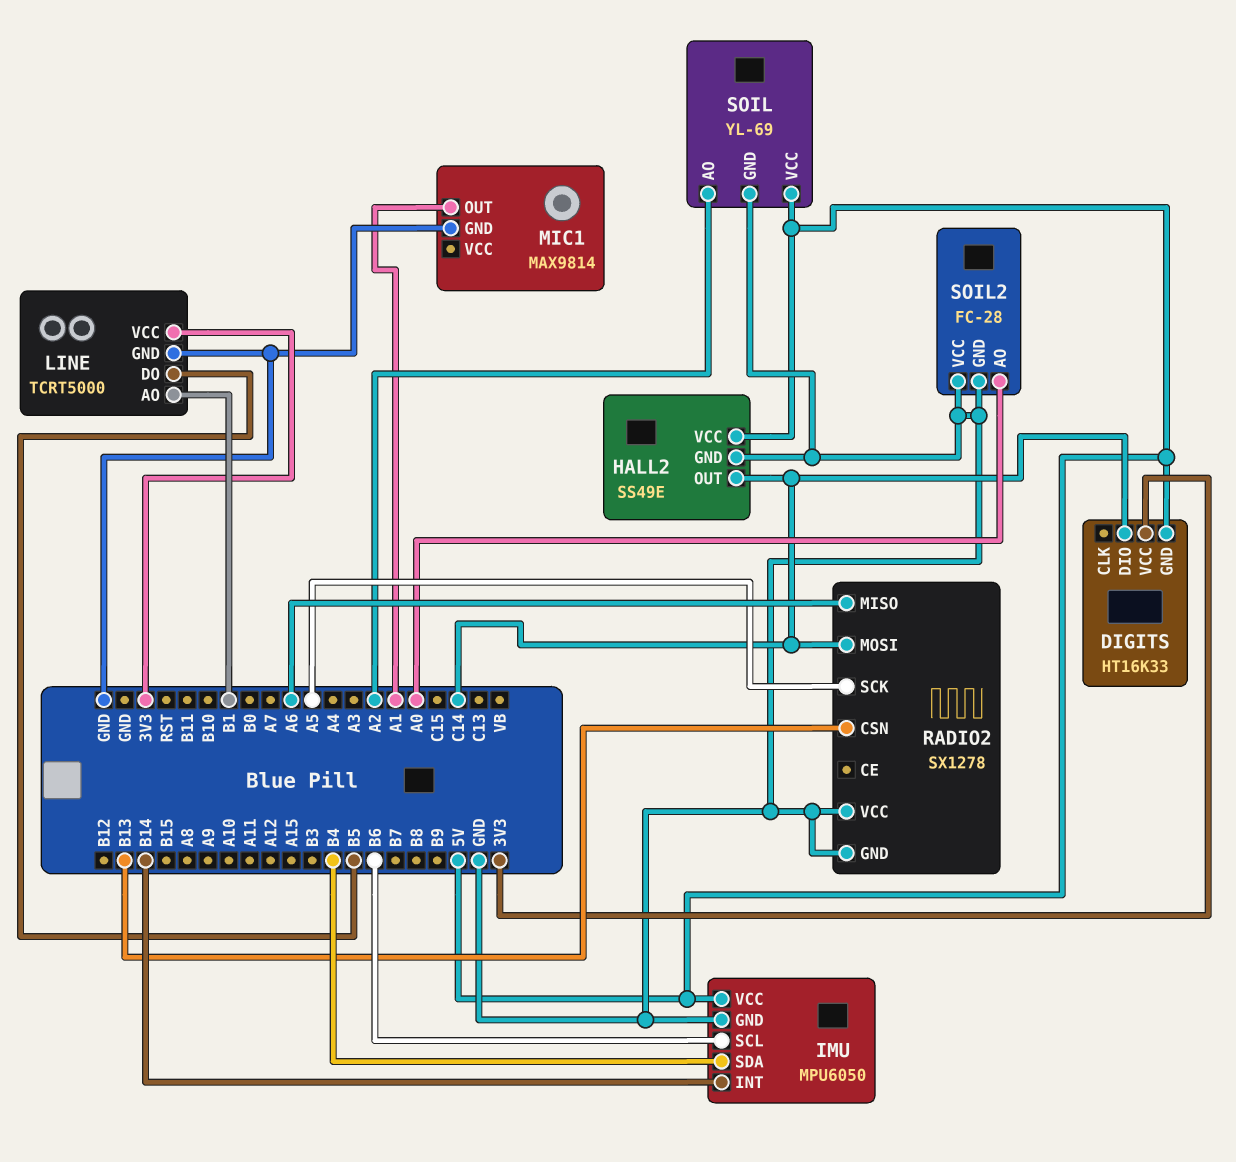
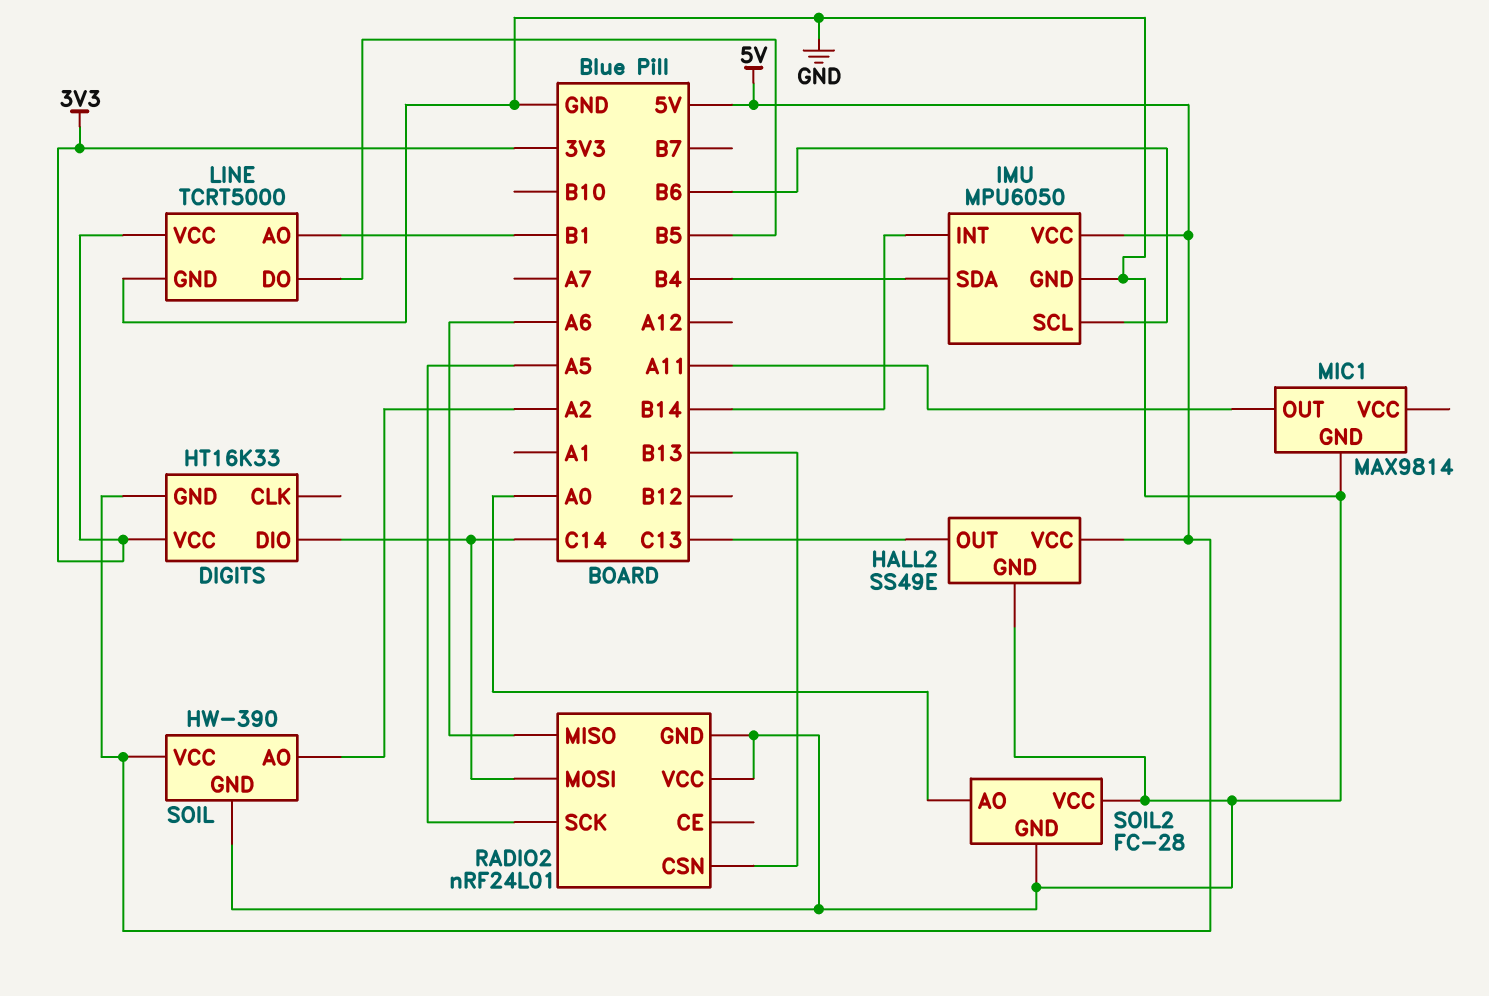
HALL2 pin OUT: C14 -> C13
MIC1 pin OUT: A1 -> A11
RADIO2: SX1278 -> nRF24L01
SOIL: YL-69 -> HW-390

